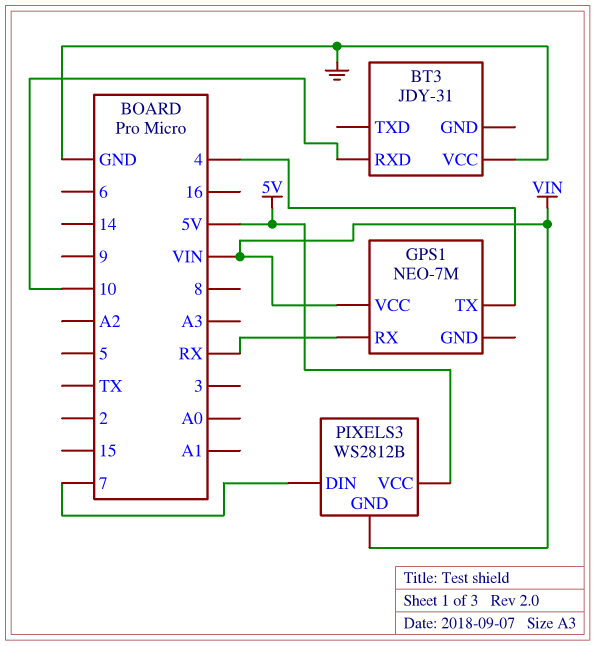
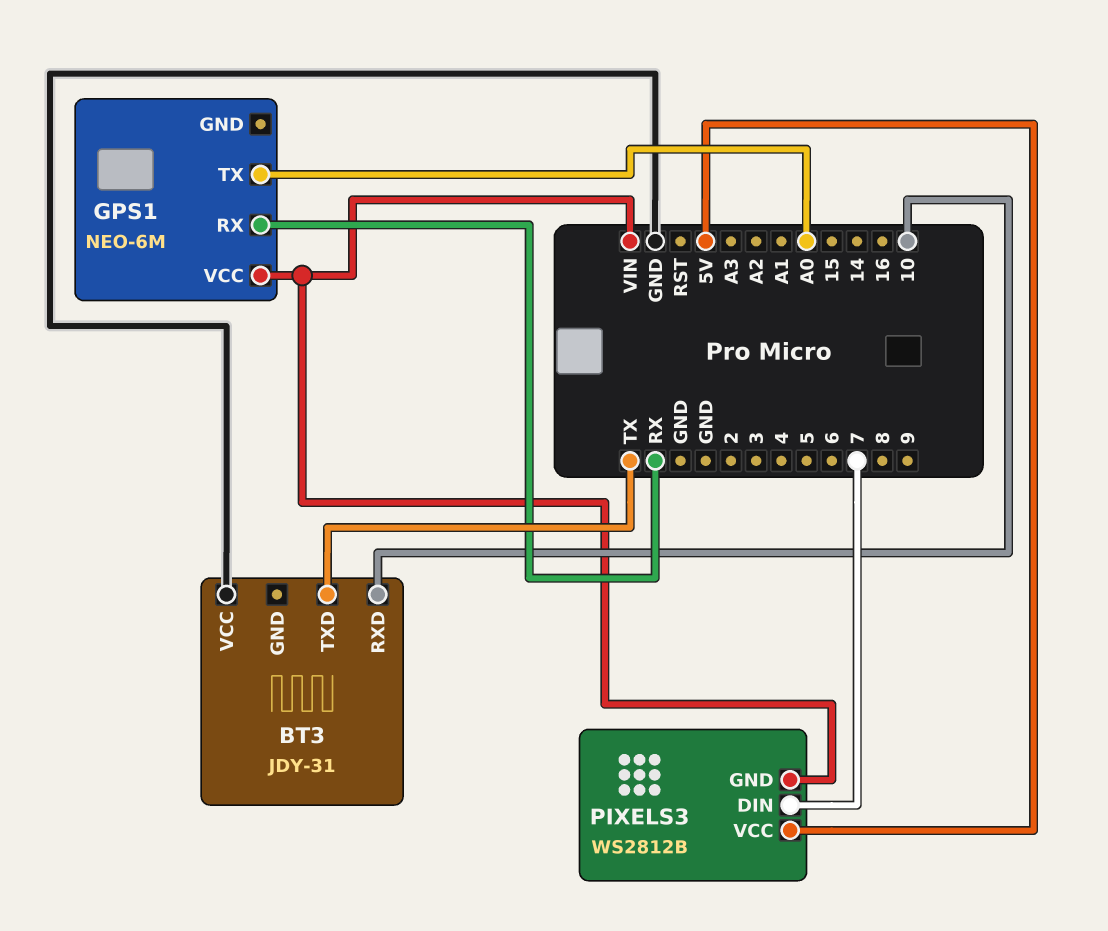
BT3 pin TXD: none -> TX
GPS1: NEO-7M -> NEO-6M
GPS1 pin TX: 4 -> A0

